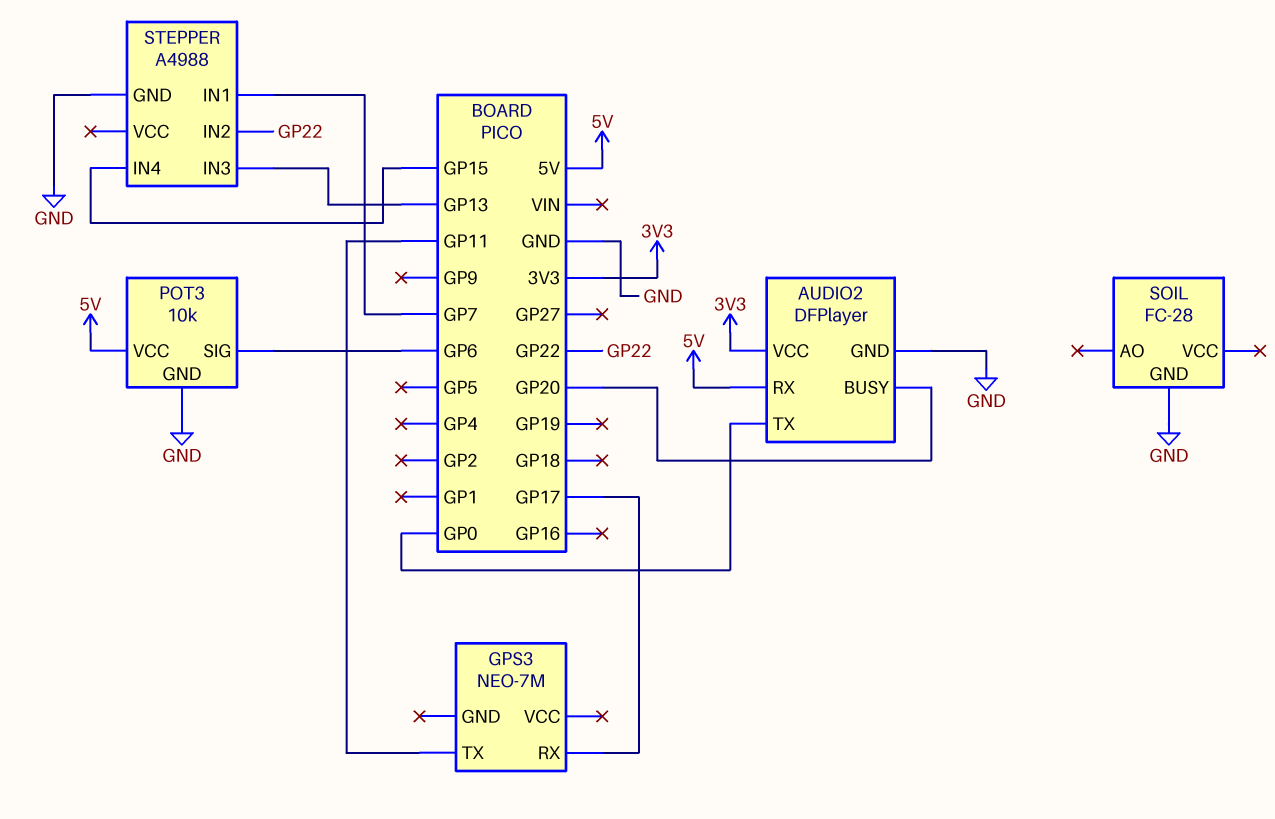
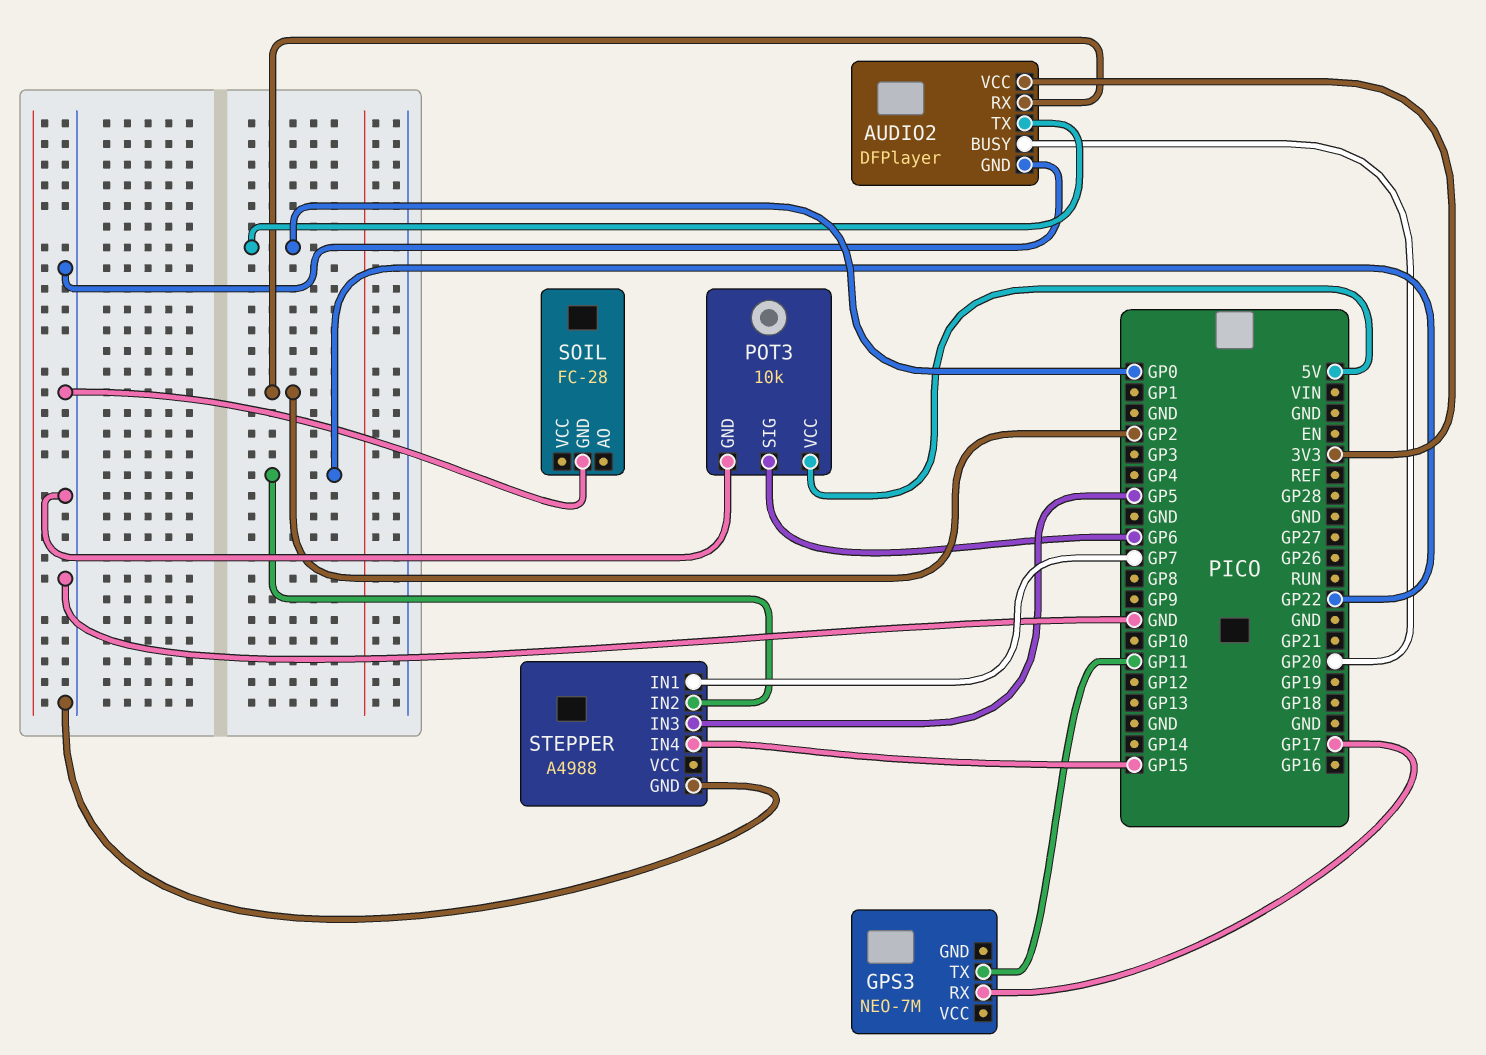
AUDIO2 pin RX: 5V -> GP2
STEPPER pin IN3: GP13 -> GP5

